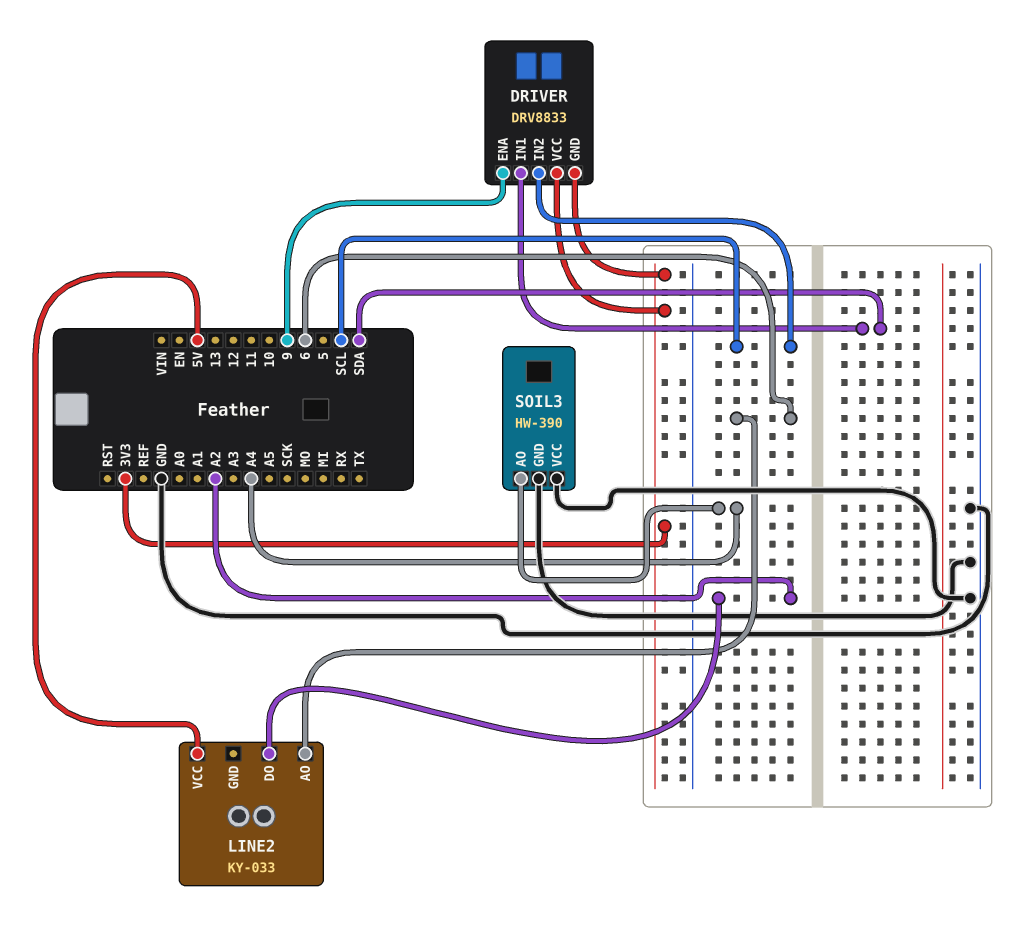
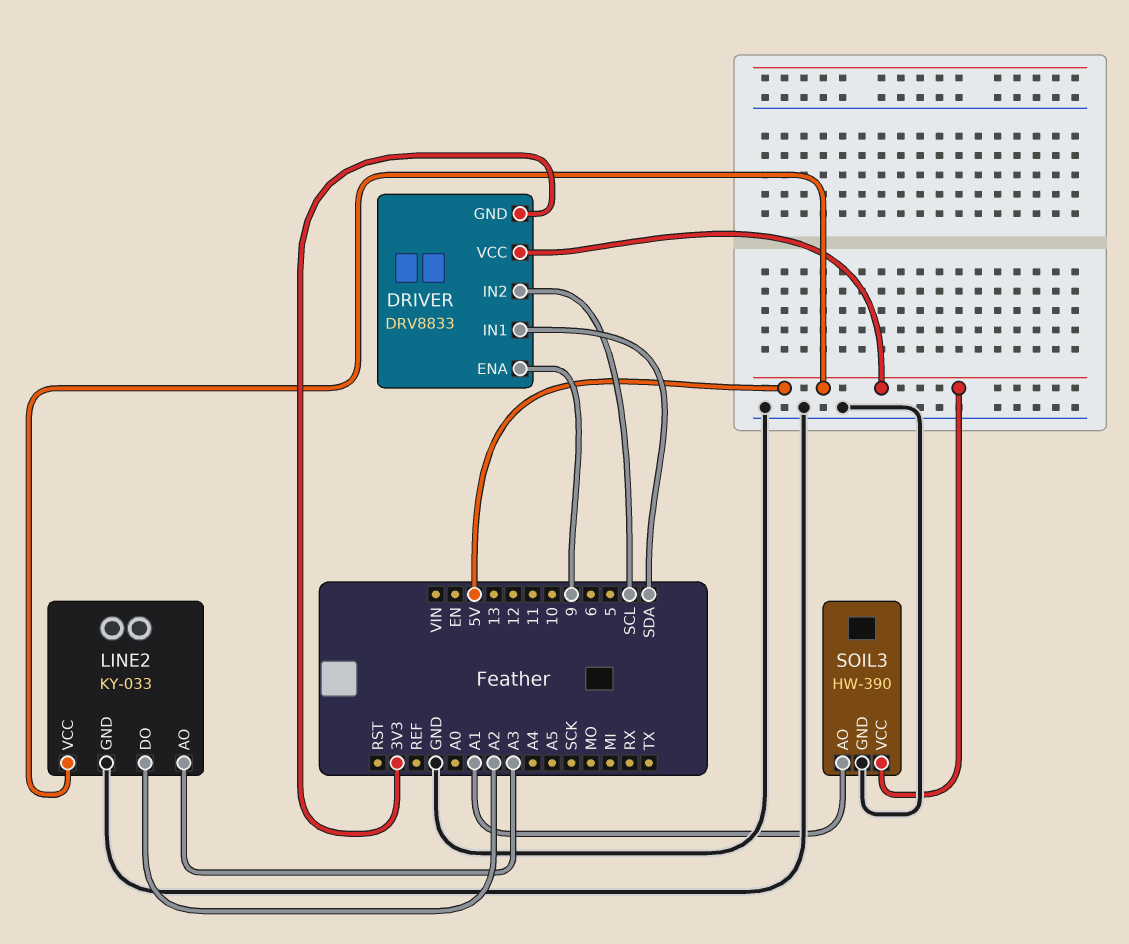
DRIVER pin VCC: 3V3 -> 5V
LINE2 pin AO: 6 -> A3
LINE2 pin GND: none -> GND
SOIL3 pin AO: A4 -> A1
SOIL3 pin VCC: GND -> 5V

